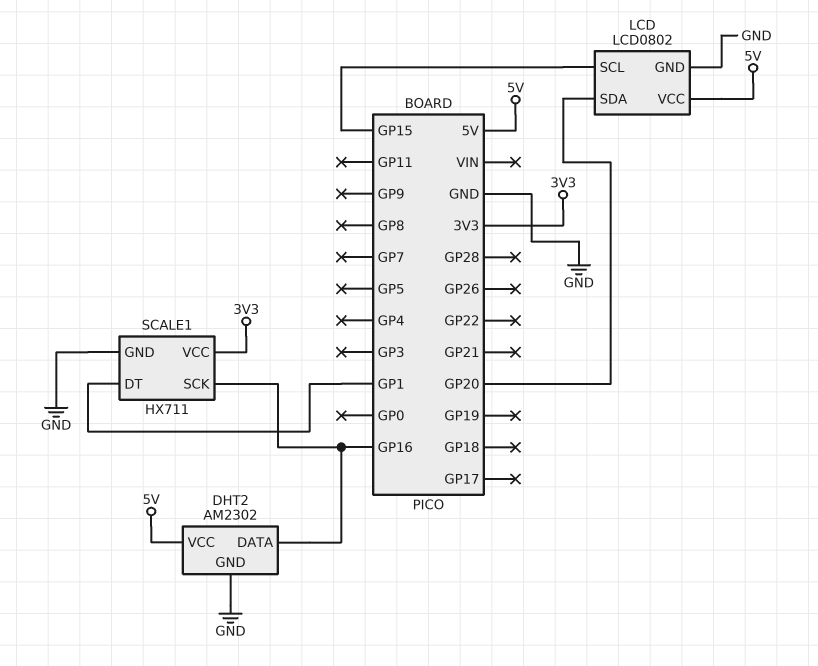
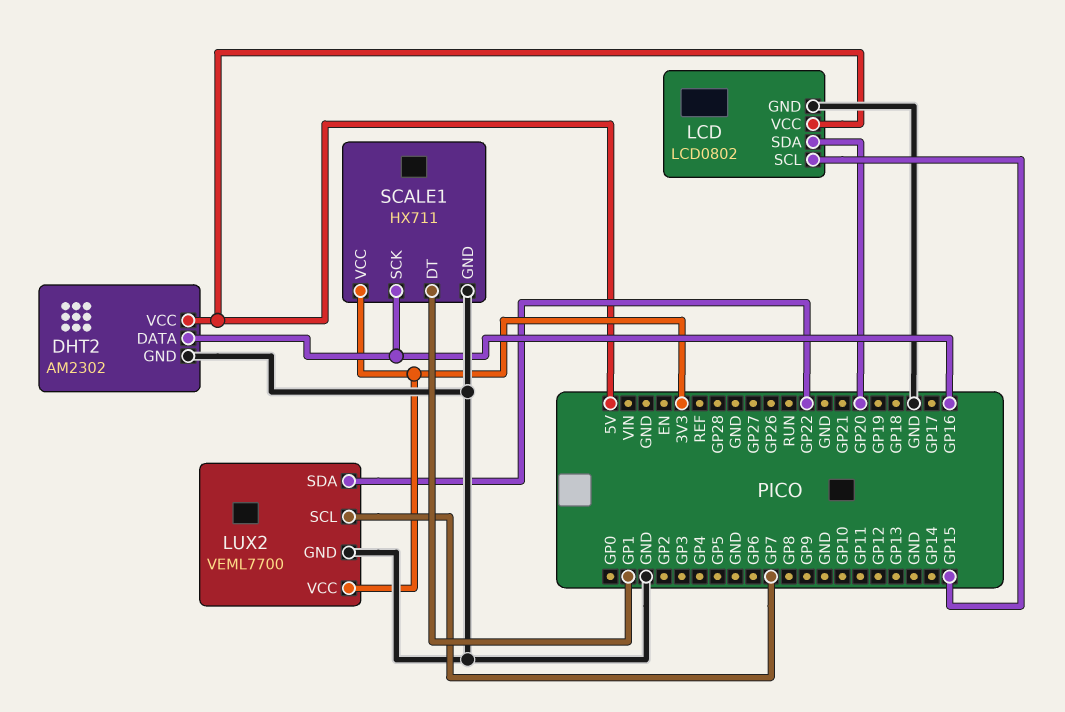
LUX2: none -> VEML7700
LUX2 pin GND: none -> GND
LUX2 pin SCL: none -> GP7
LUX2 pin SDA: none -> GP22
LUX2 pin VCC: none -> 3V3

